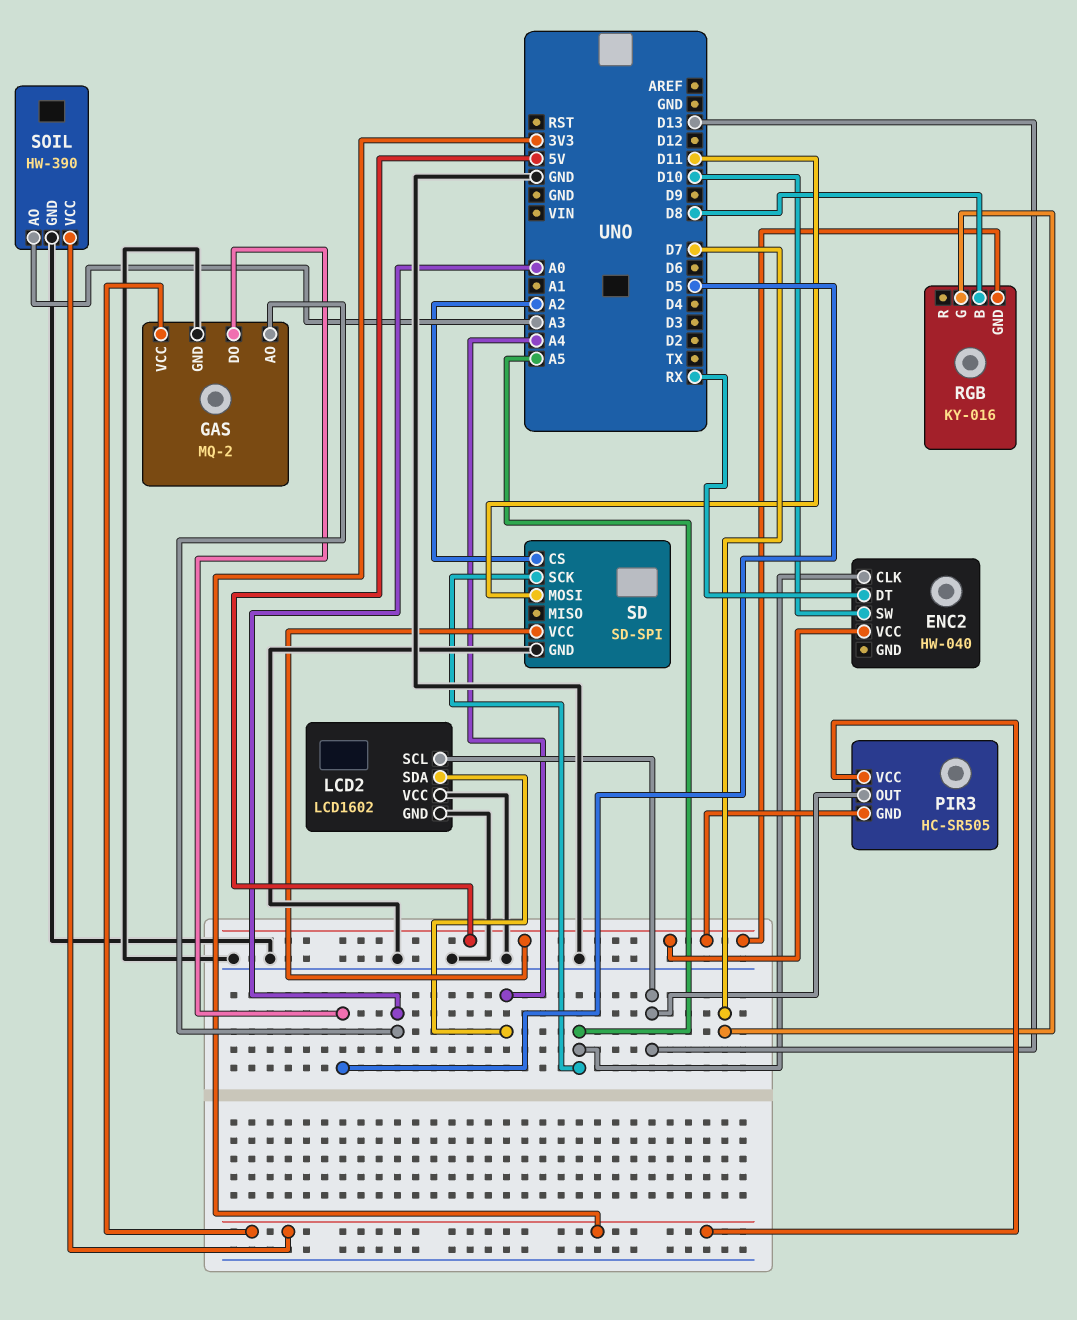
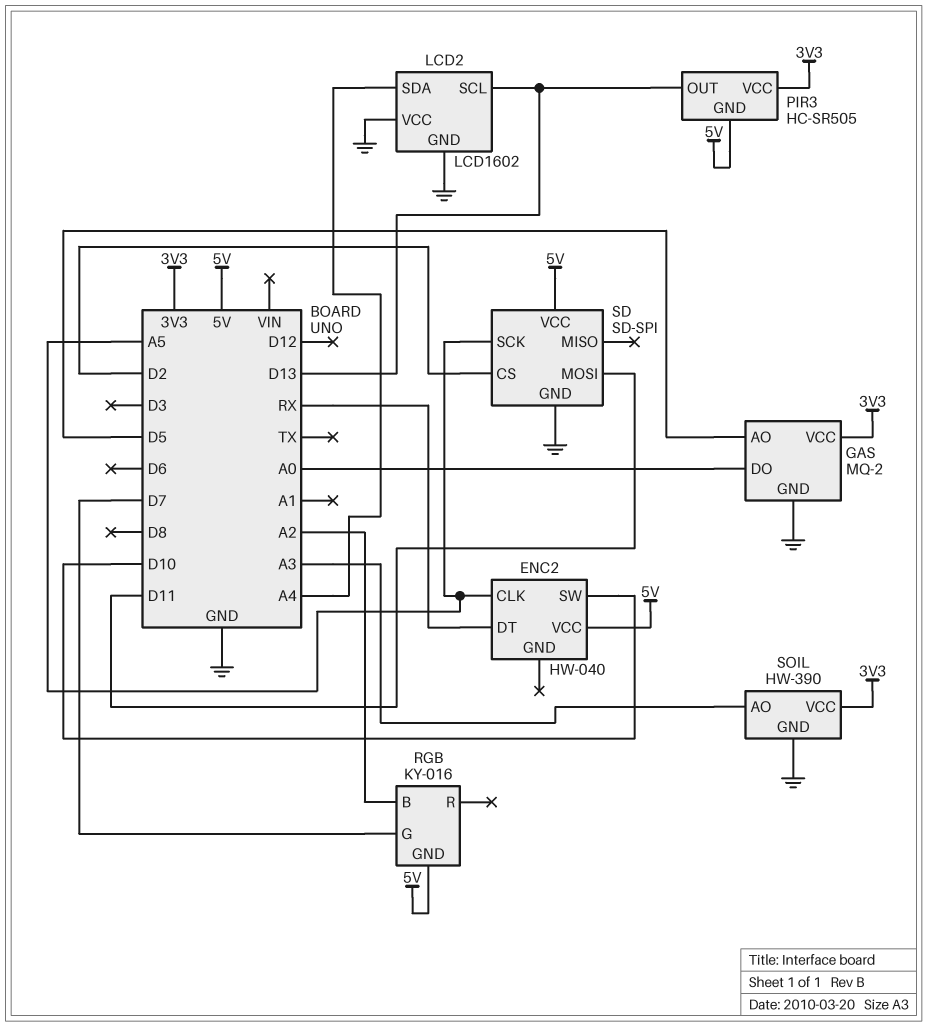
GAS pin AO: A0 -> D5
GAS pin DO: D5 -> A0
RGB pin B: D8 -> A2
SD pin CS: A2 -> D2

